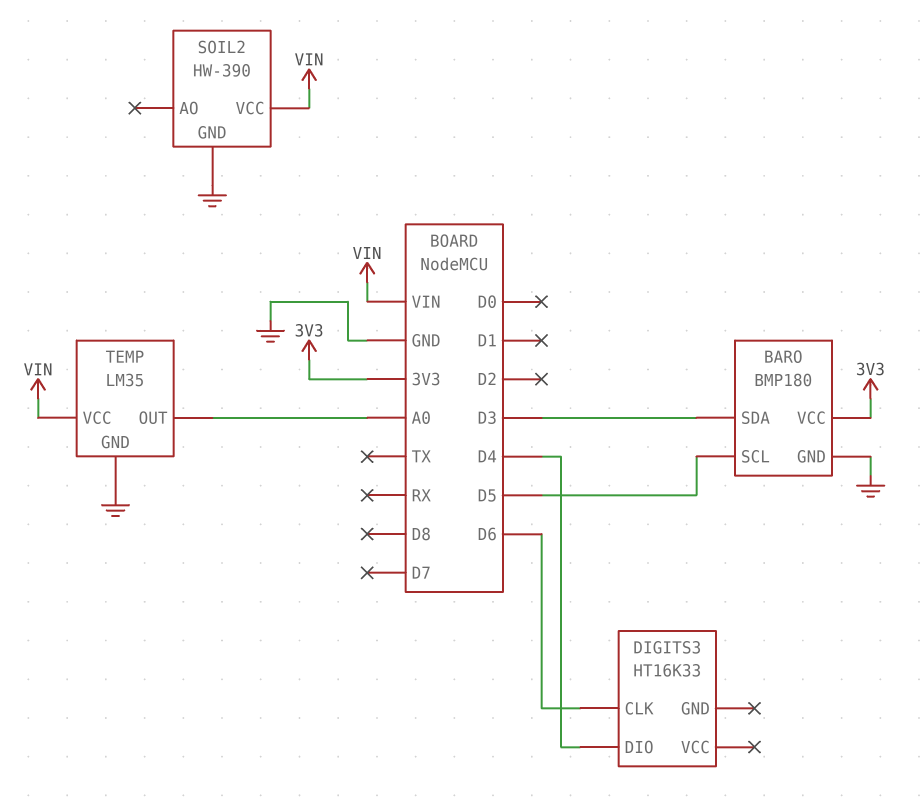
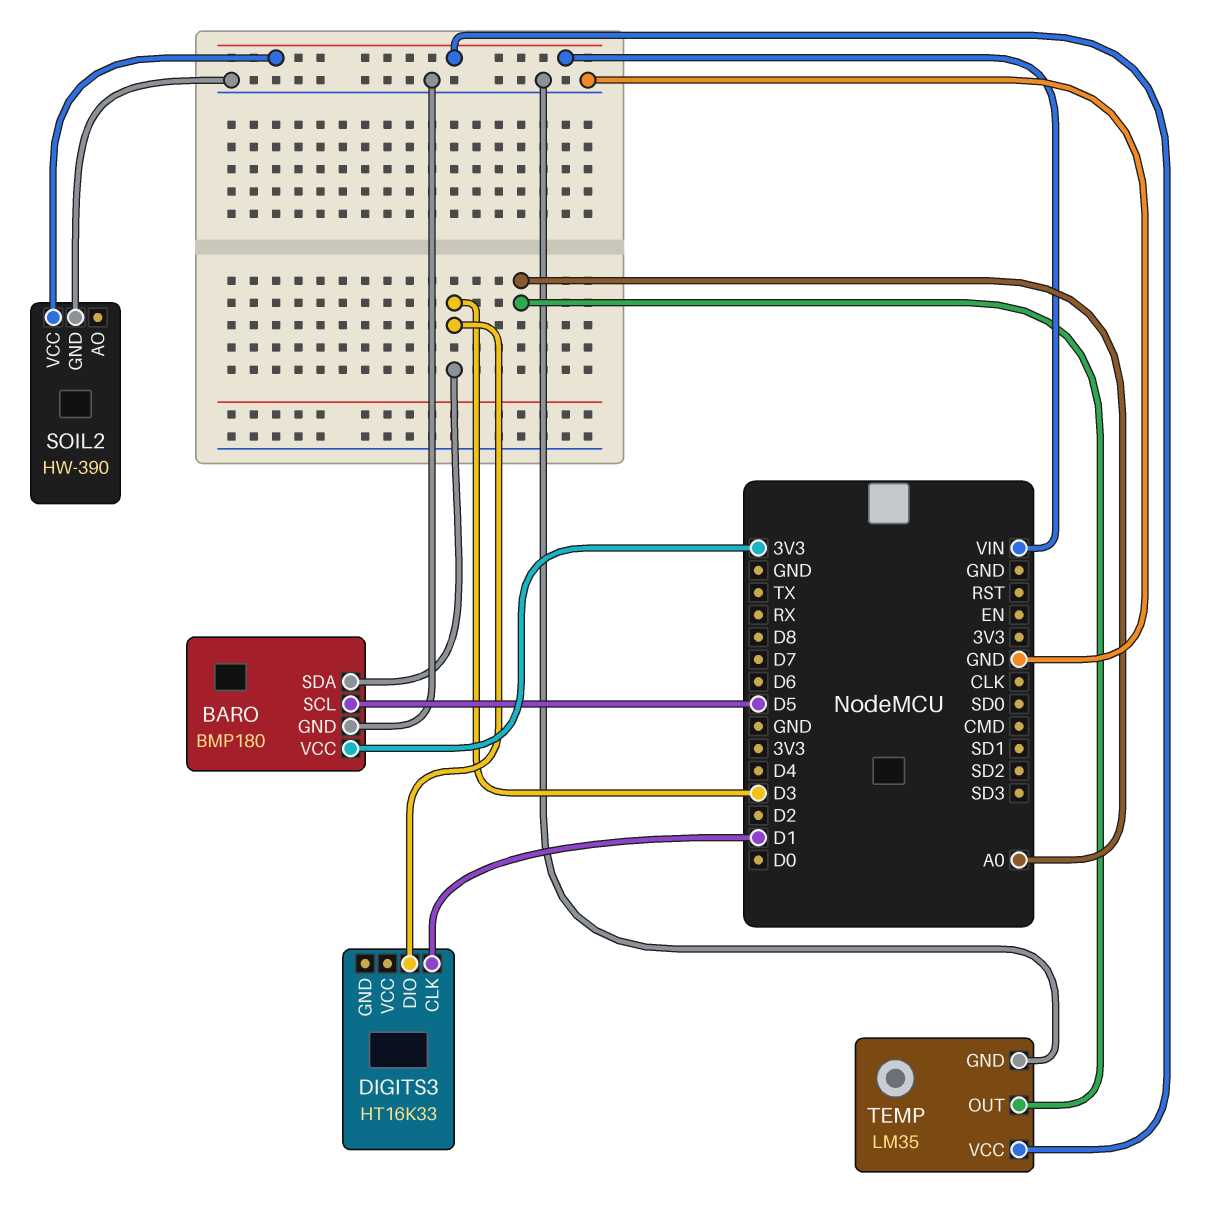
DIGITS3 pin CLK: D6 -> D1
DIGITS3 pin DIO: D4 -> D3

